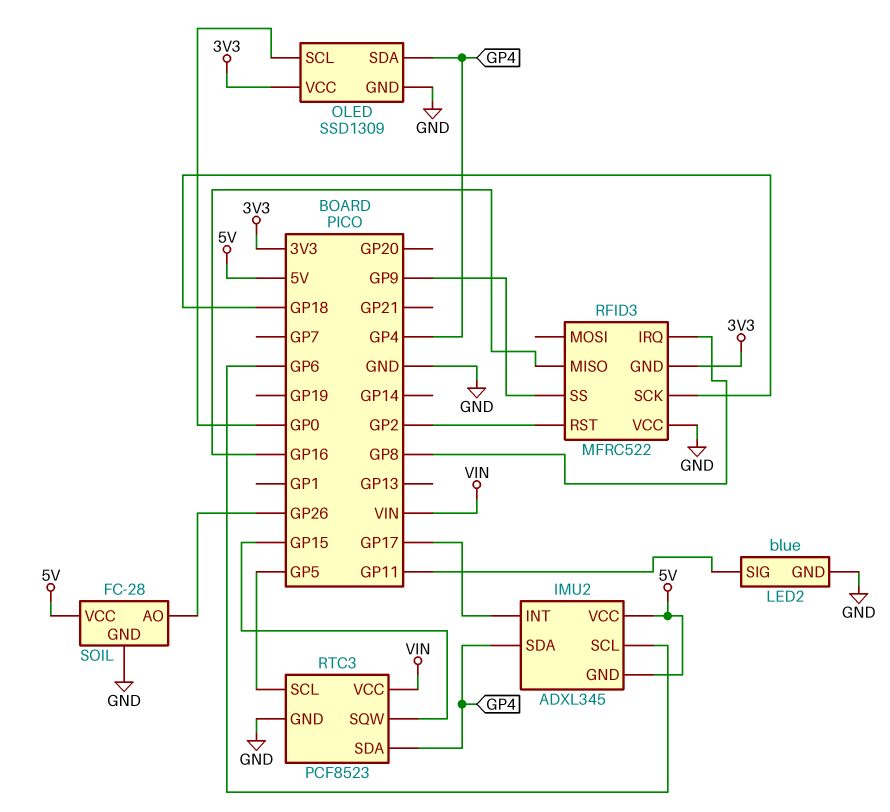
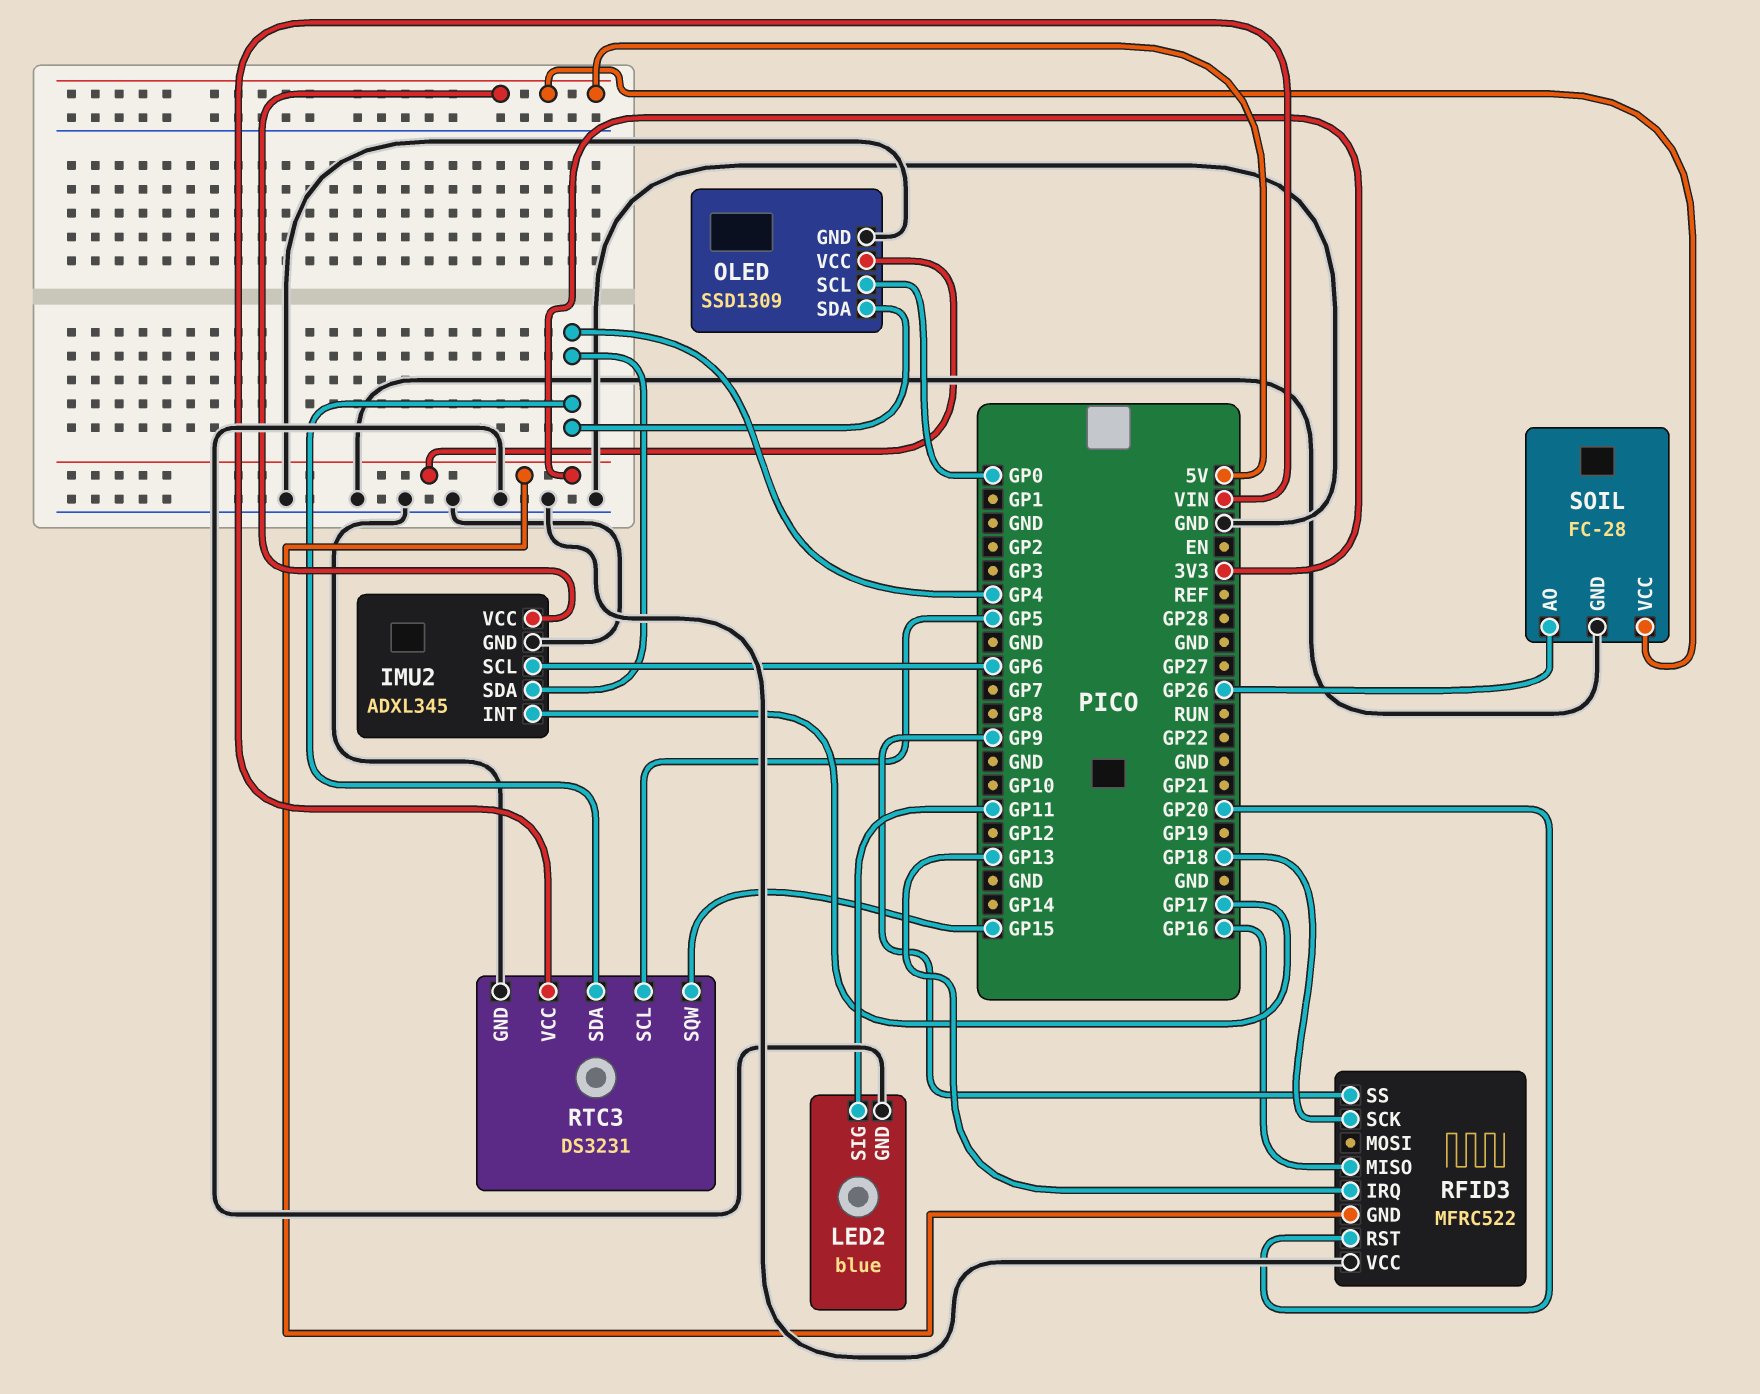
IMU2 pin GND: 5V -> GND
RFID3 pin IRQ: GP8 -> GP13
RFID3 pin RST: GP2 -> GP20
RTC3: PCF8523 -> DS3231

